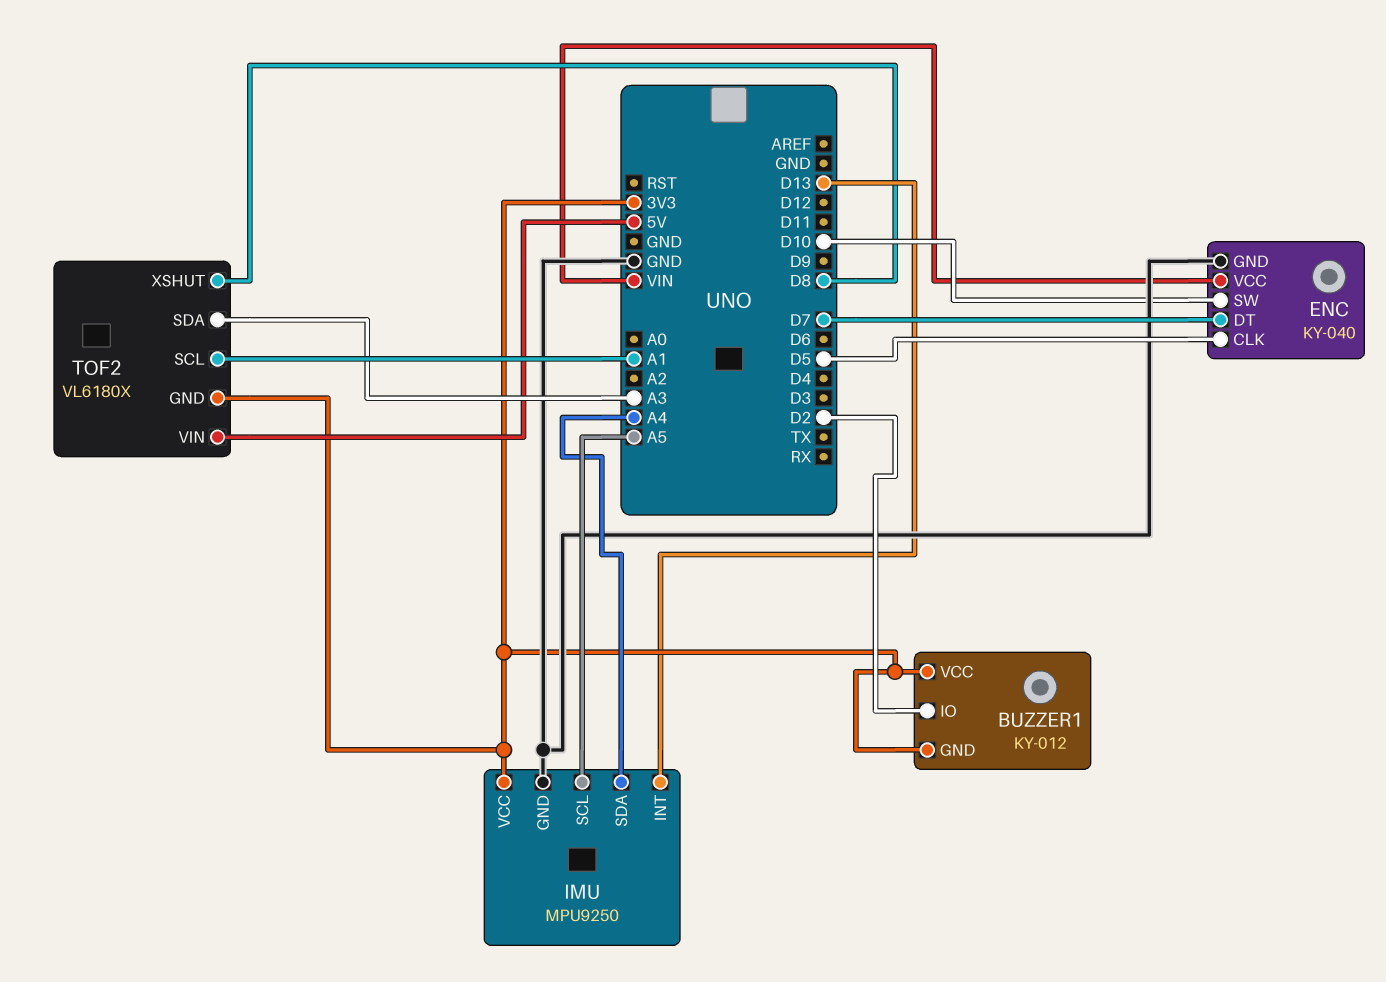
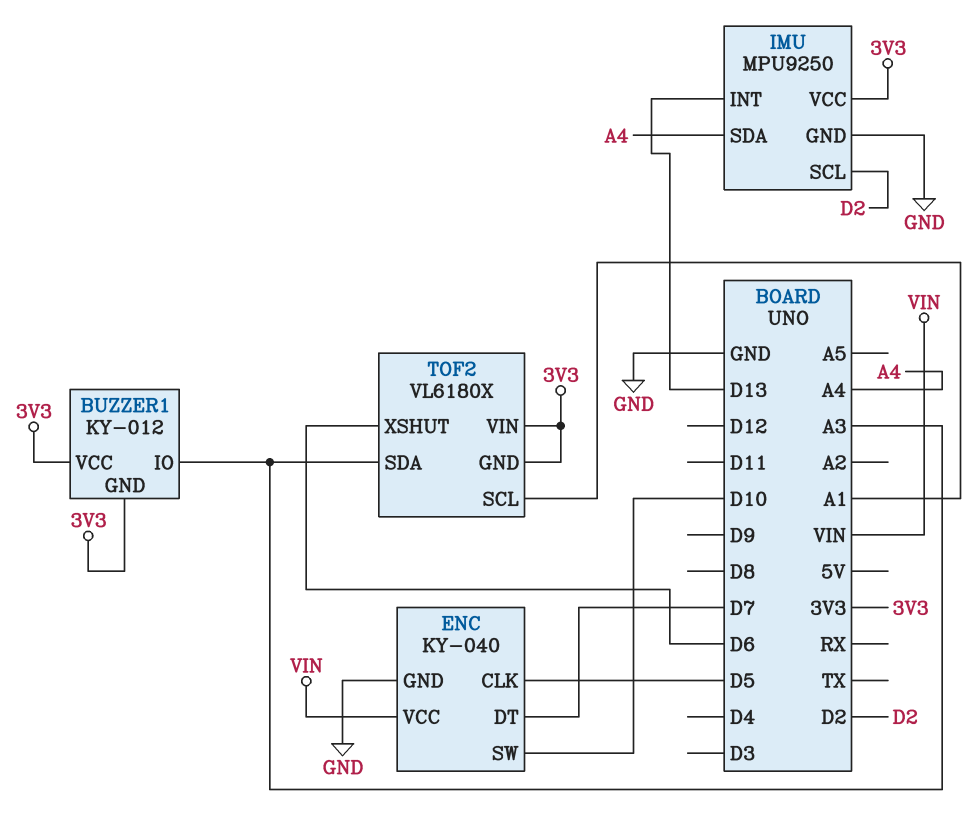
BUZZER1 pin IO: D2 -> A3
IMU pin SCL: A5 -> D2
TOF2 pin VIN: 5V -> 3V3
TOF2 pin XSHUT: D8 -> D6

